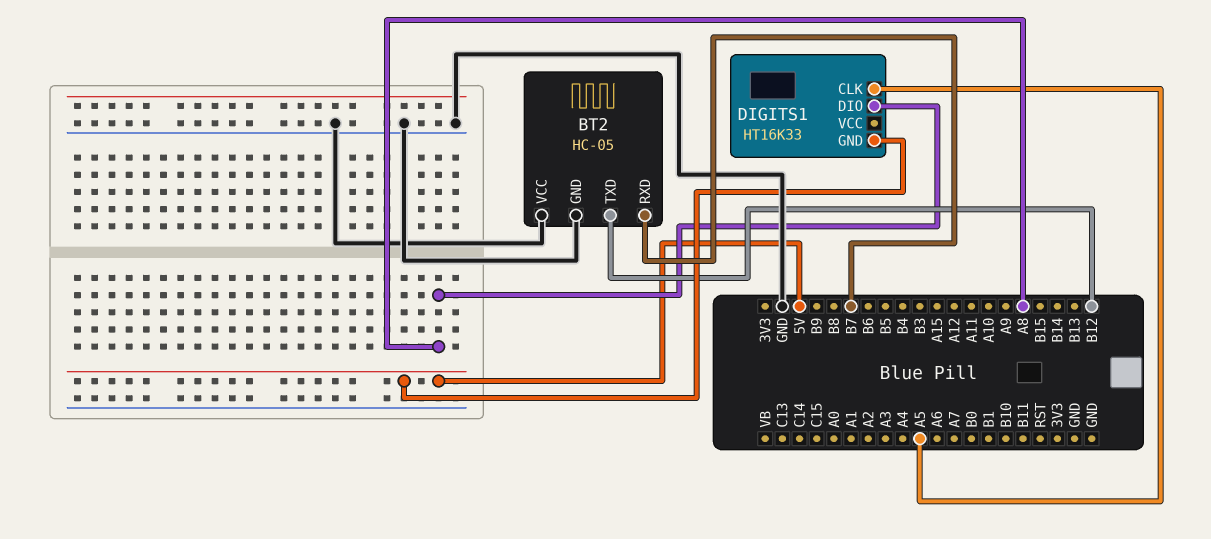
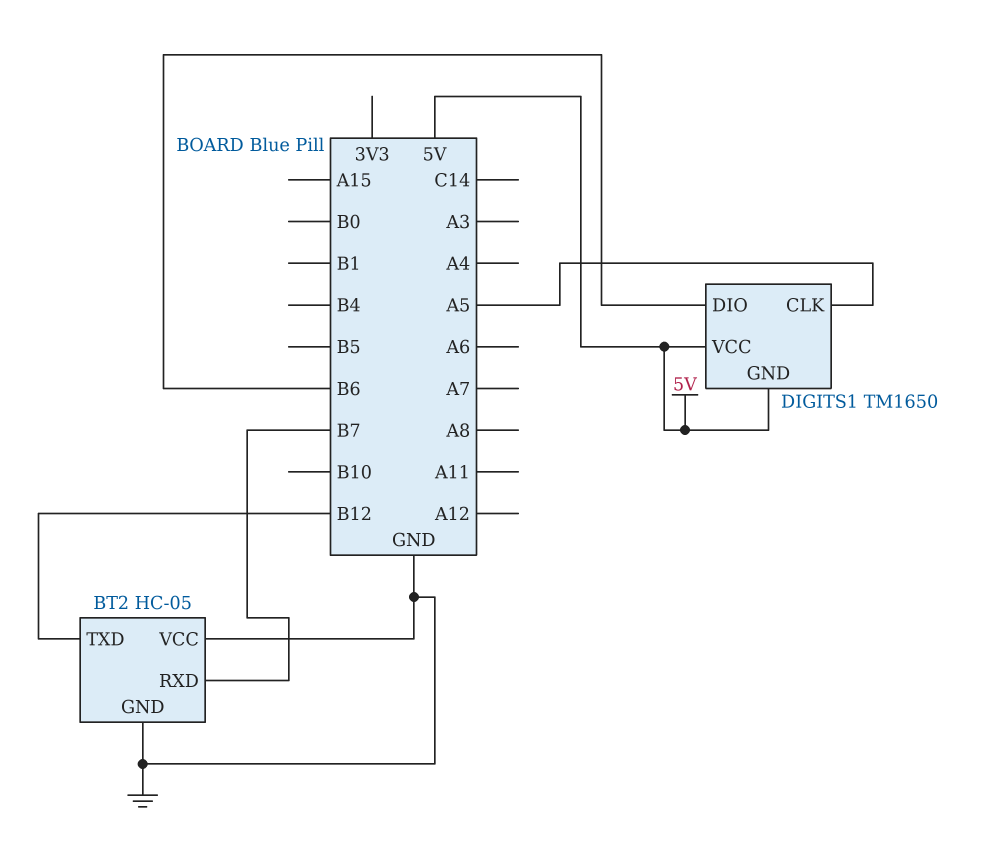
DIGITS1: HT16K33 -> TM1650
DIGITS1 pin DIO: A8 -> B6
DIGITS1 pin VCC: none -> 5V

